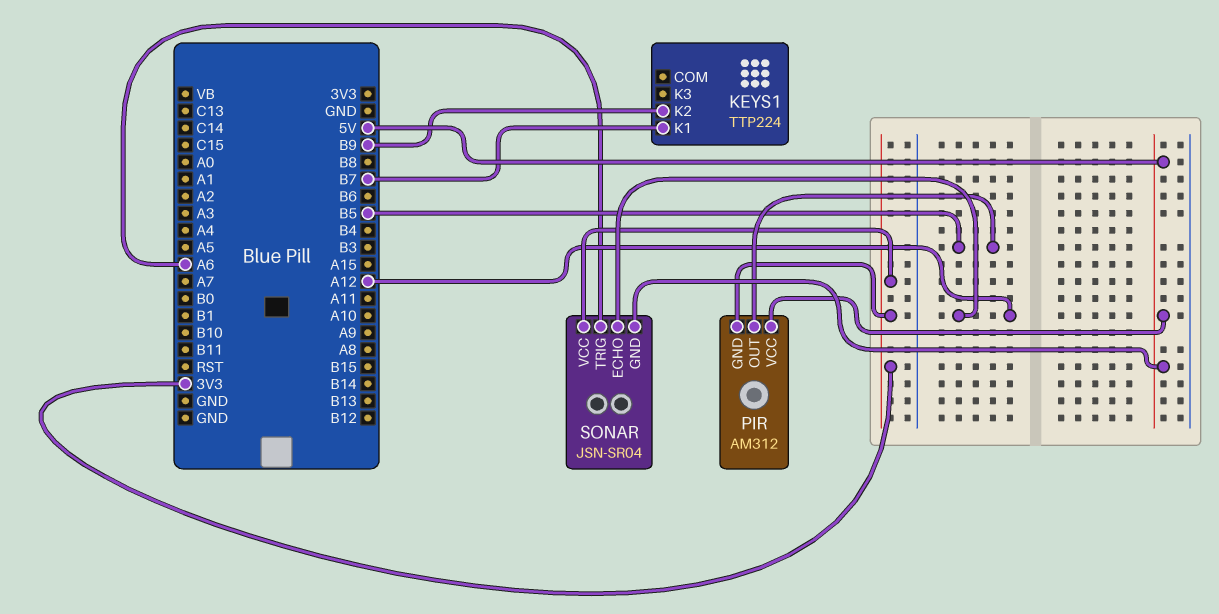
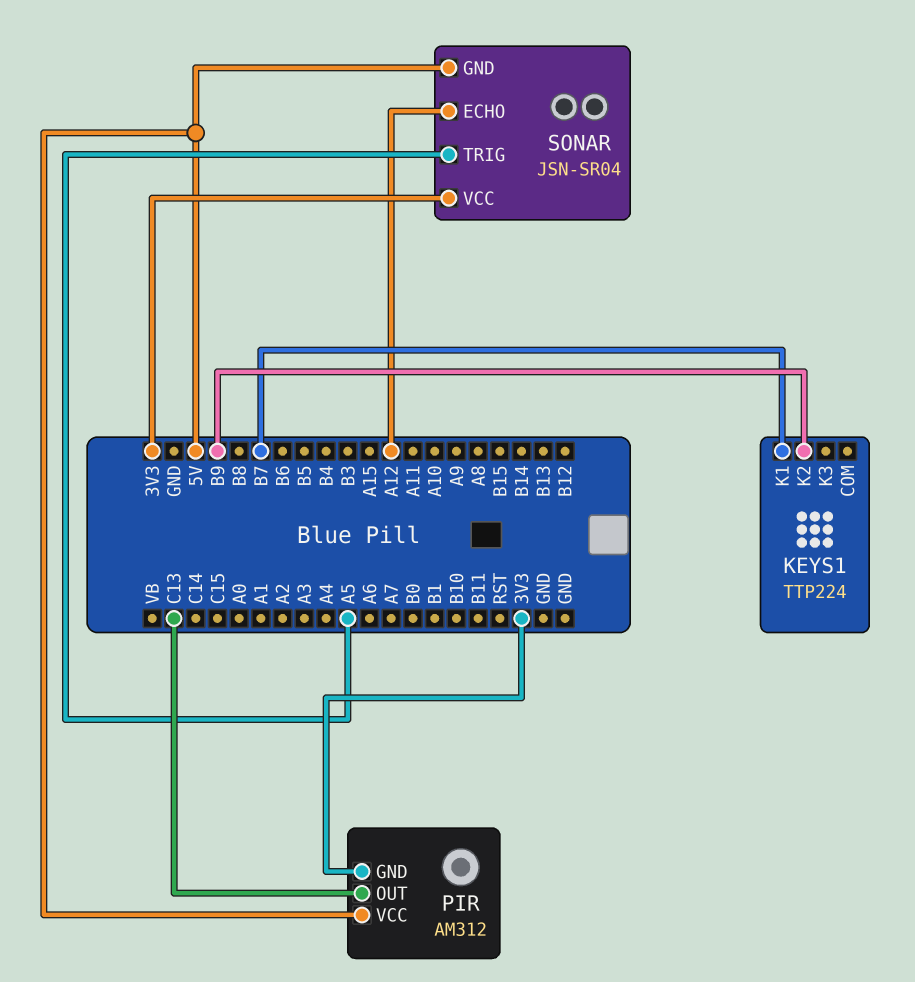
PIR pin OUT: B5 -> C13
SONAR pin TRIG: A6 -> A5

